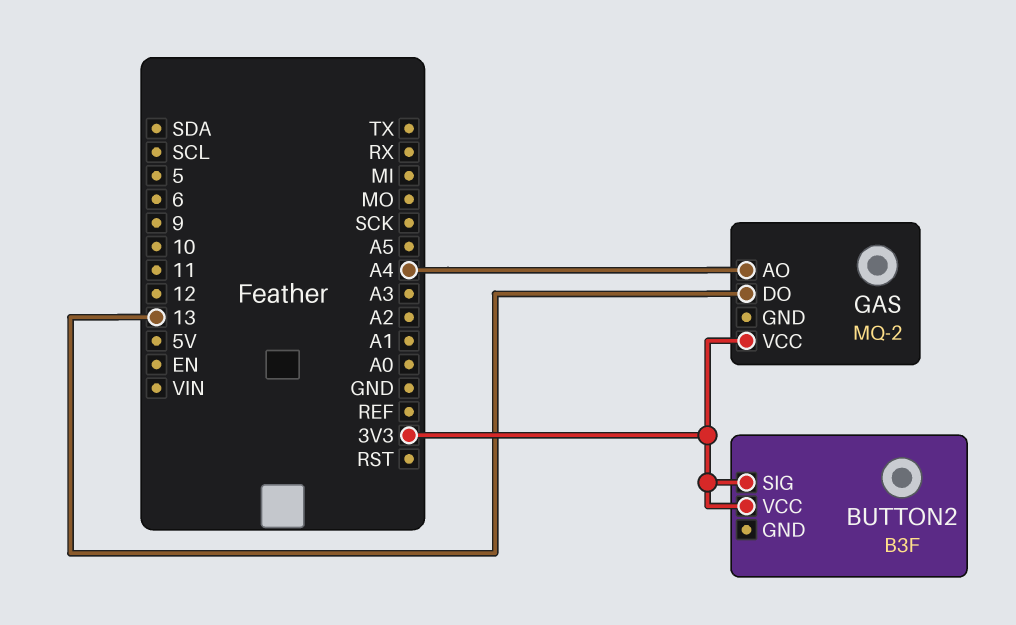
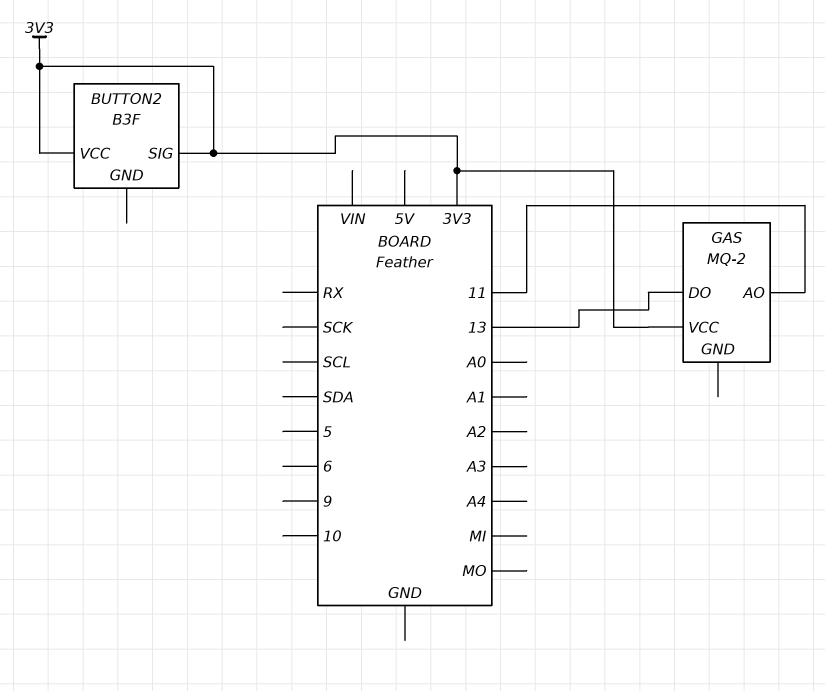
GAS pin AO: A4 -> 11

